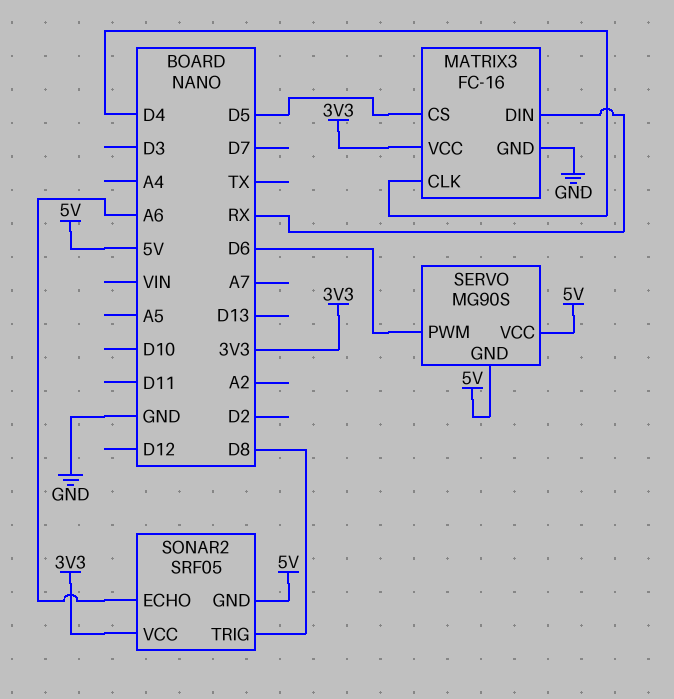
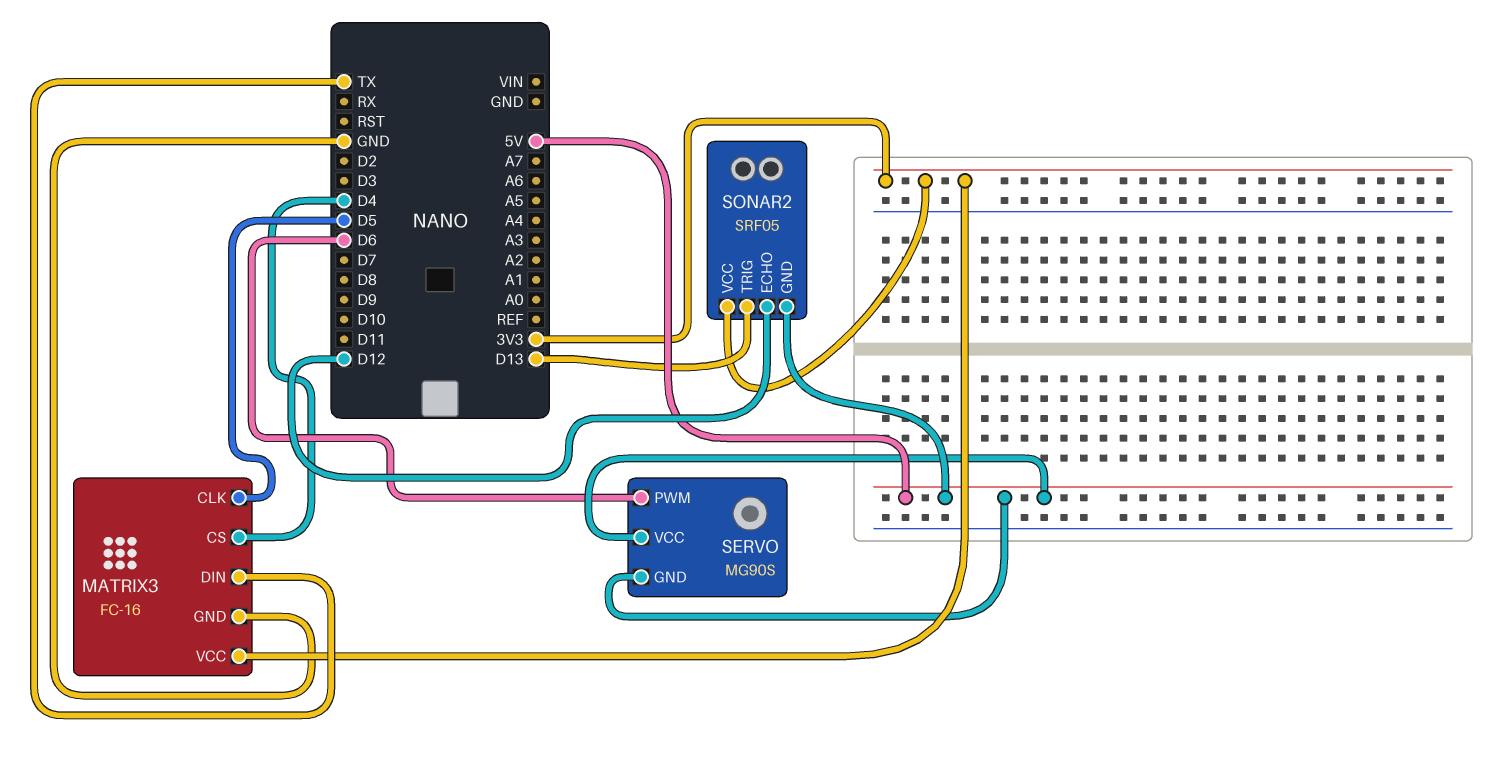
MATRIX3 pin CLK: D4 -> D5
MATRIX3 pin CS: D5 -> D4
MATRIX3 pin DIN: RX -> TX
SONAR2 pin ECHO: A6 -> D12
SONAR2 pin TRIG: D8 -> D13

